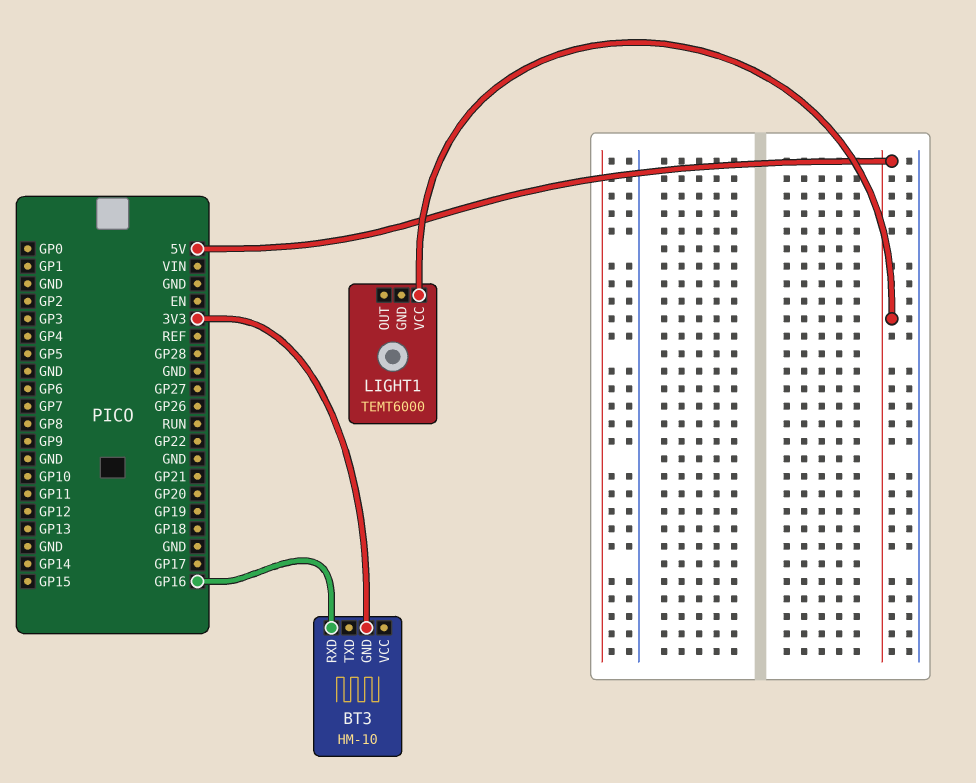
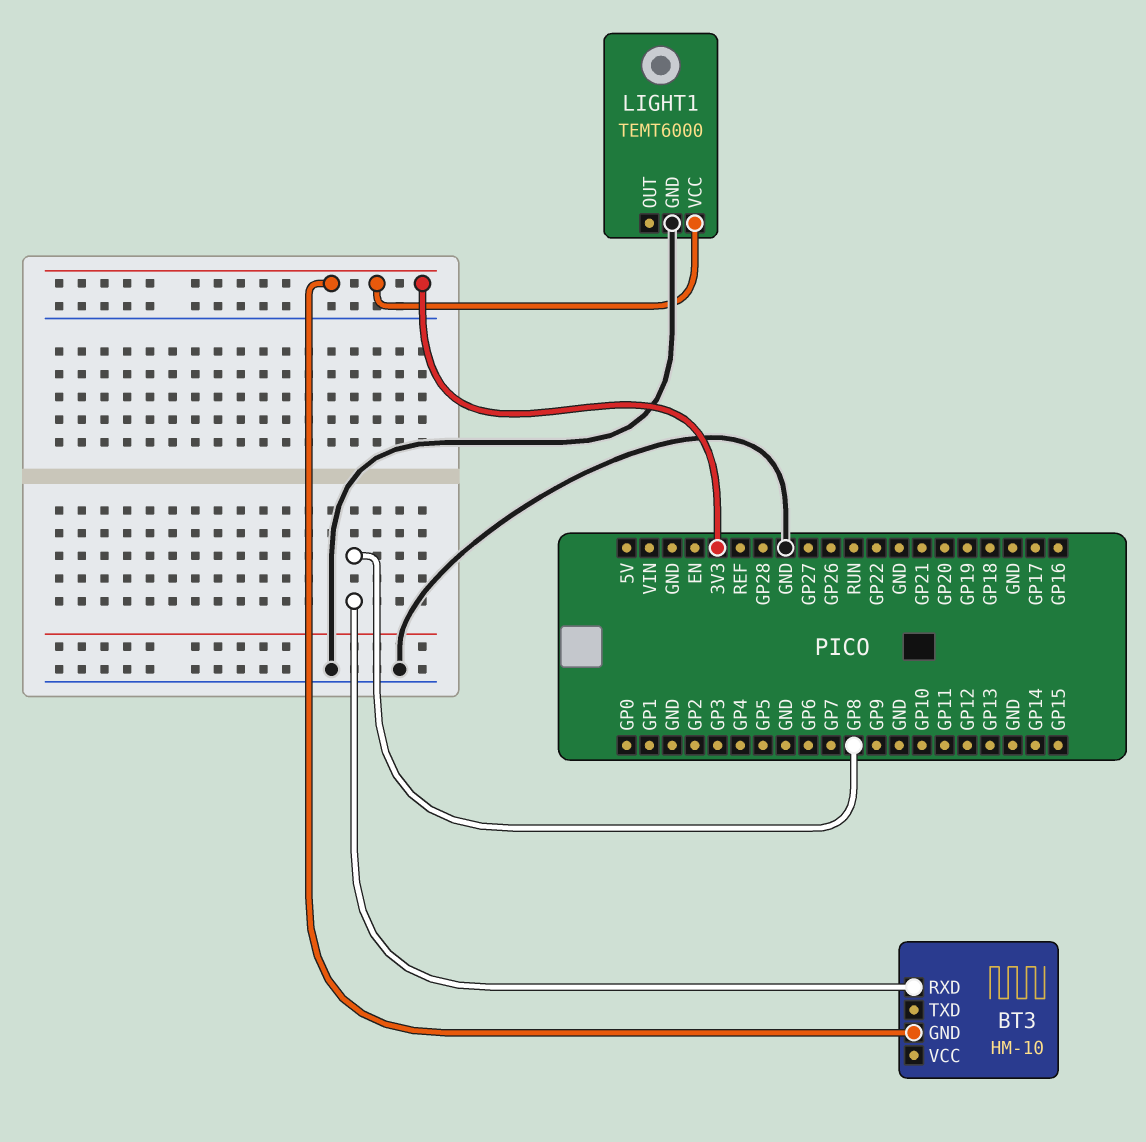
BT3 pin RXD: GP16 -> GP8
LIGHT1 pin GND: none -> GND
LIGHT1 pin VCC: 5V -> 3V3

